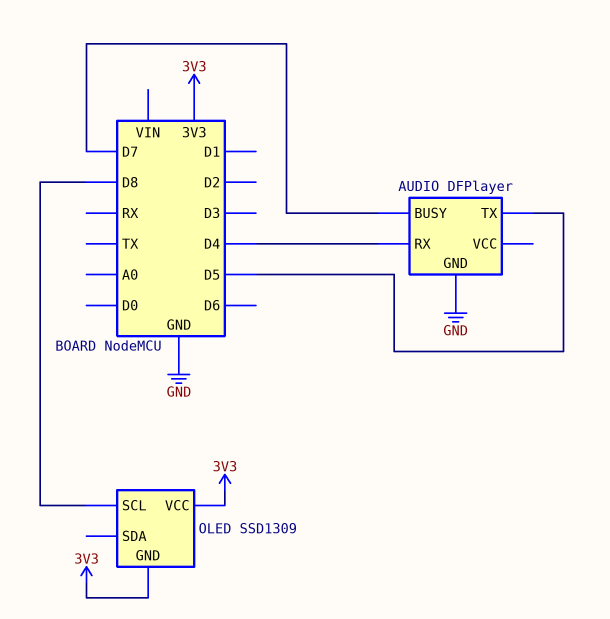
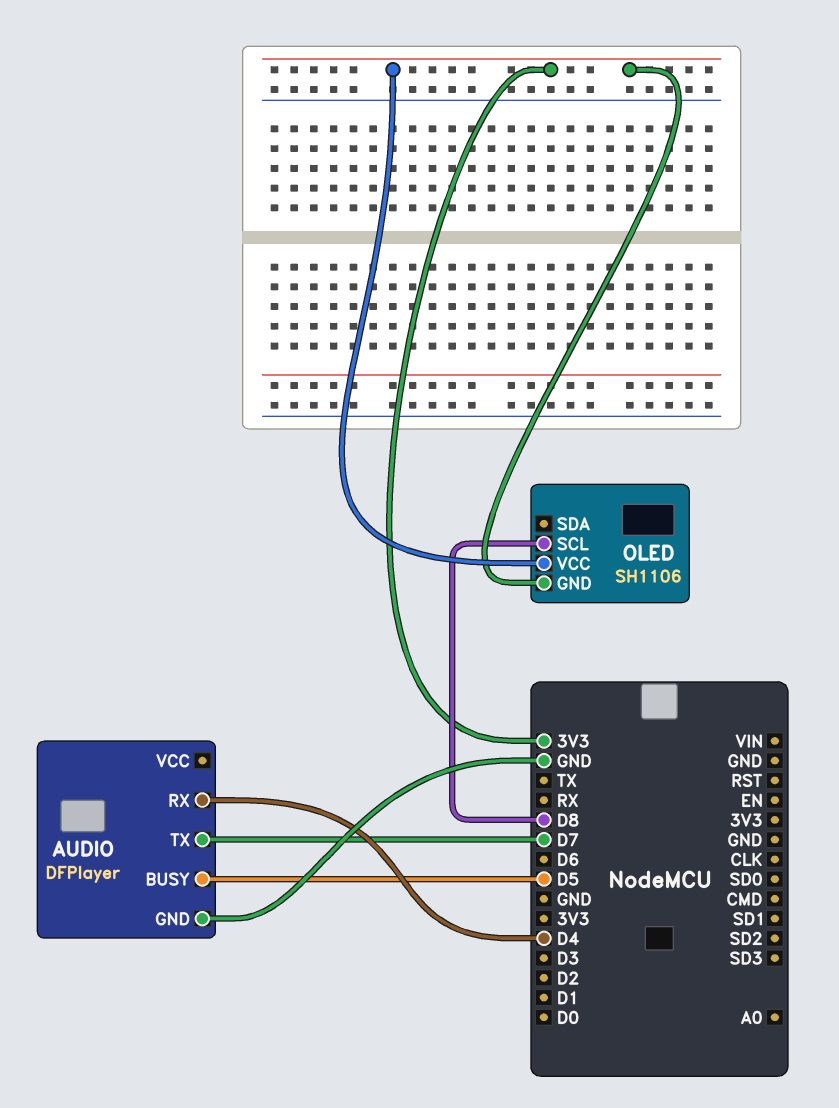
AUDIO pin BUSY: D7 -> D5
AUDIO pin TX: D5 -> D7
OLED: SSD1309 -> SH1106

